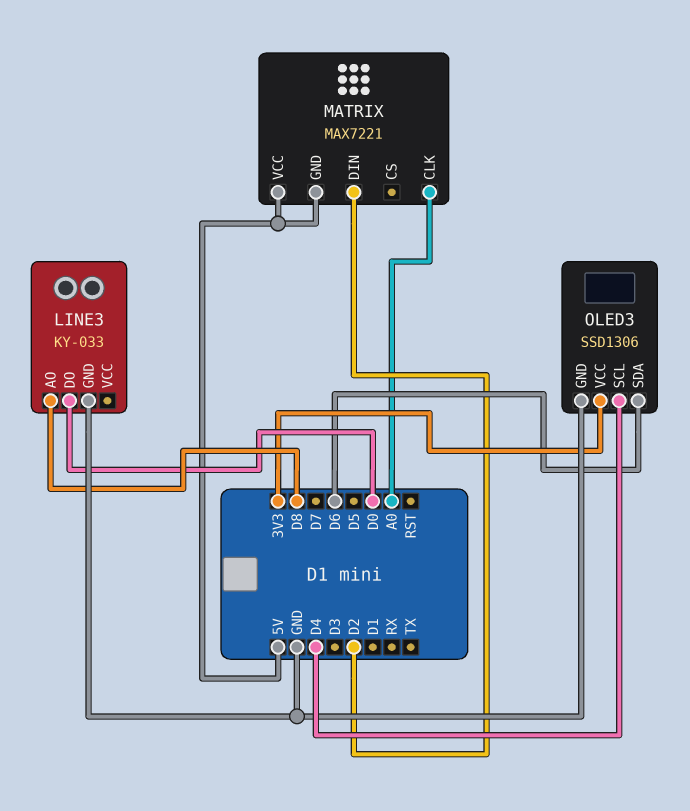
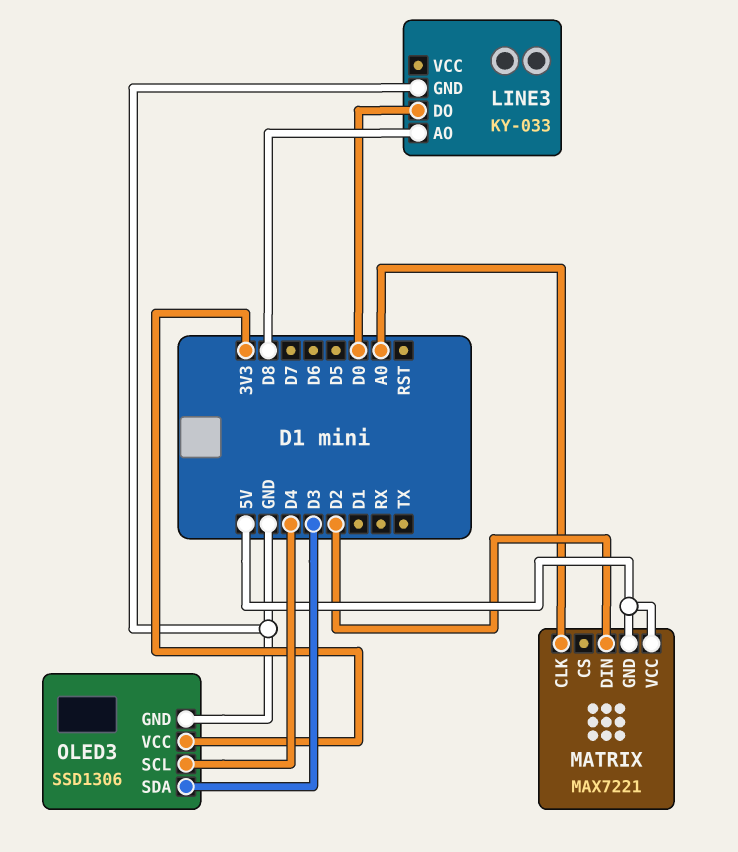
OLED3 pin SDA: D6 -> D3

